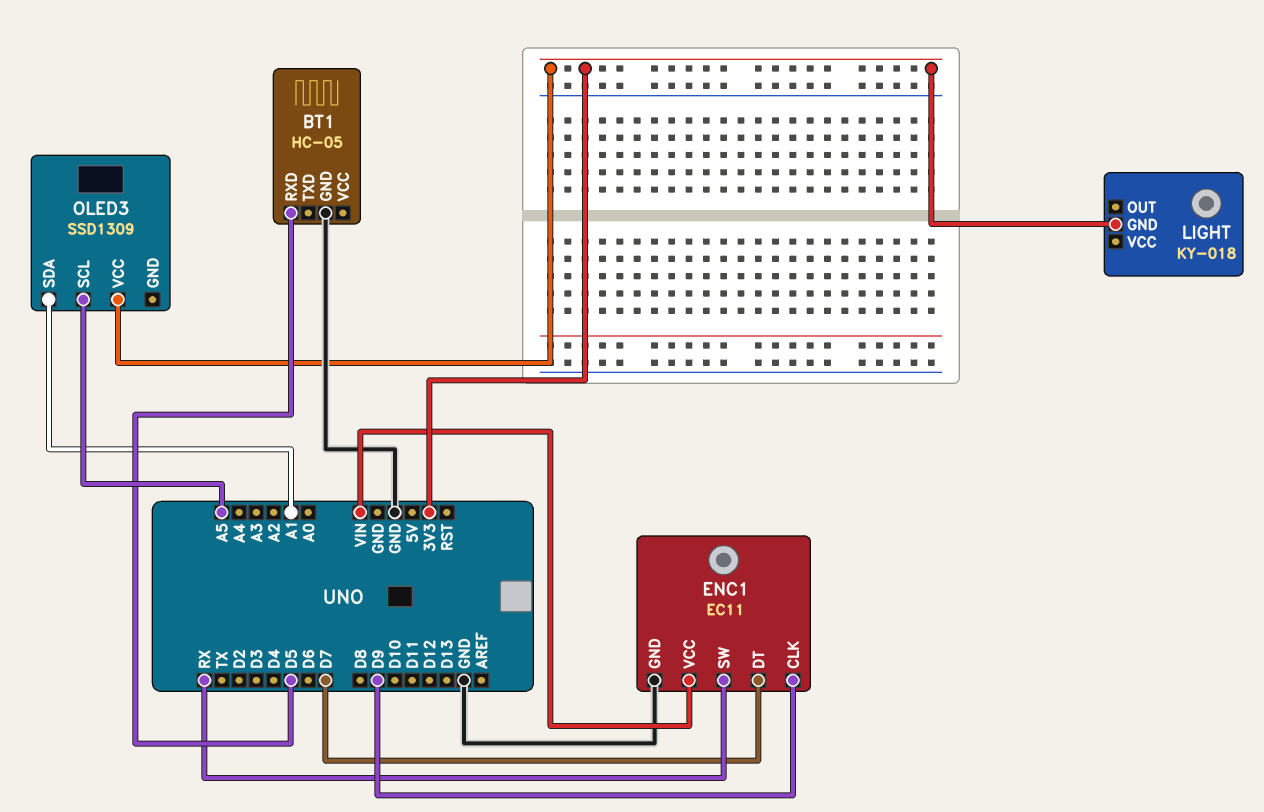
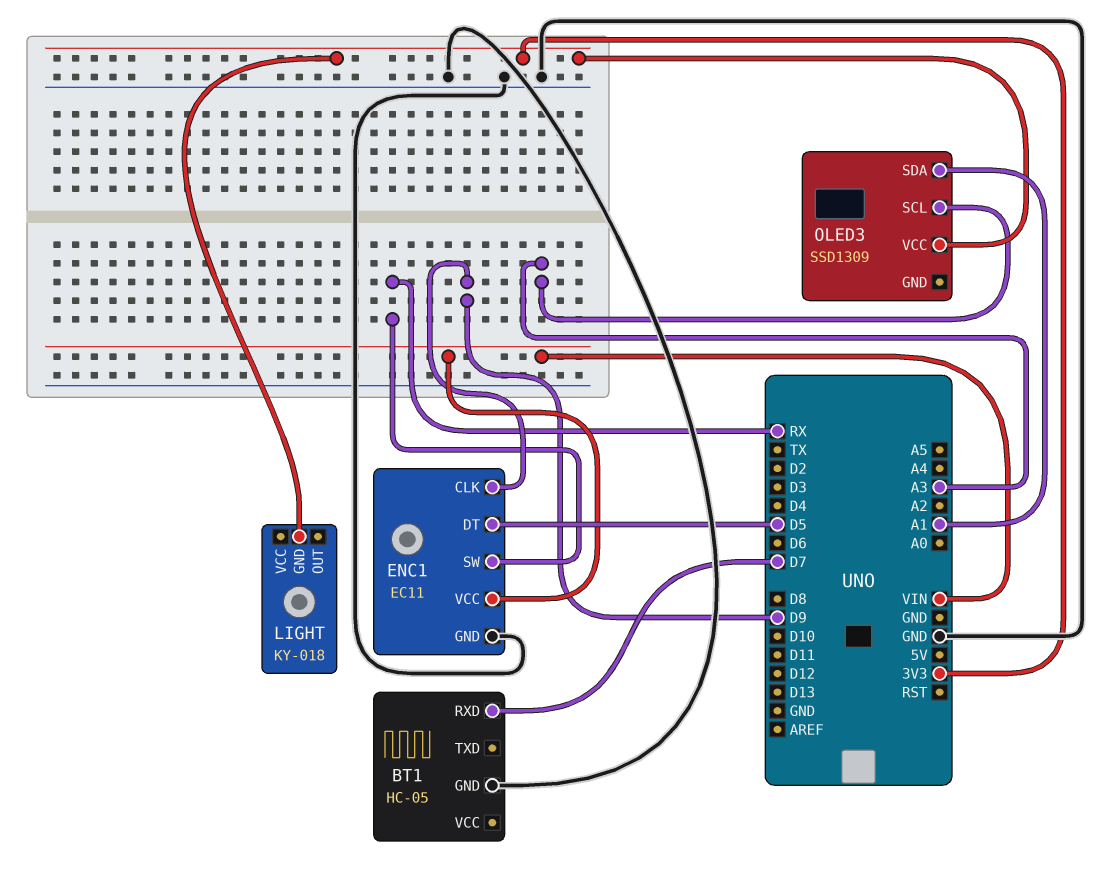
BT1 pin RXD: D5 -> D7
ENC1 pin DT: D7 -> D5
OLED3 pin SCL: A5 -> A3

